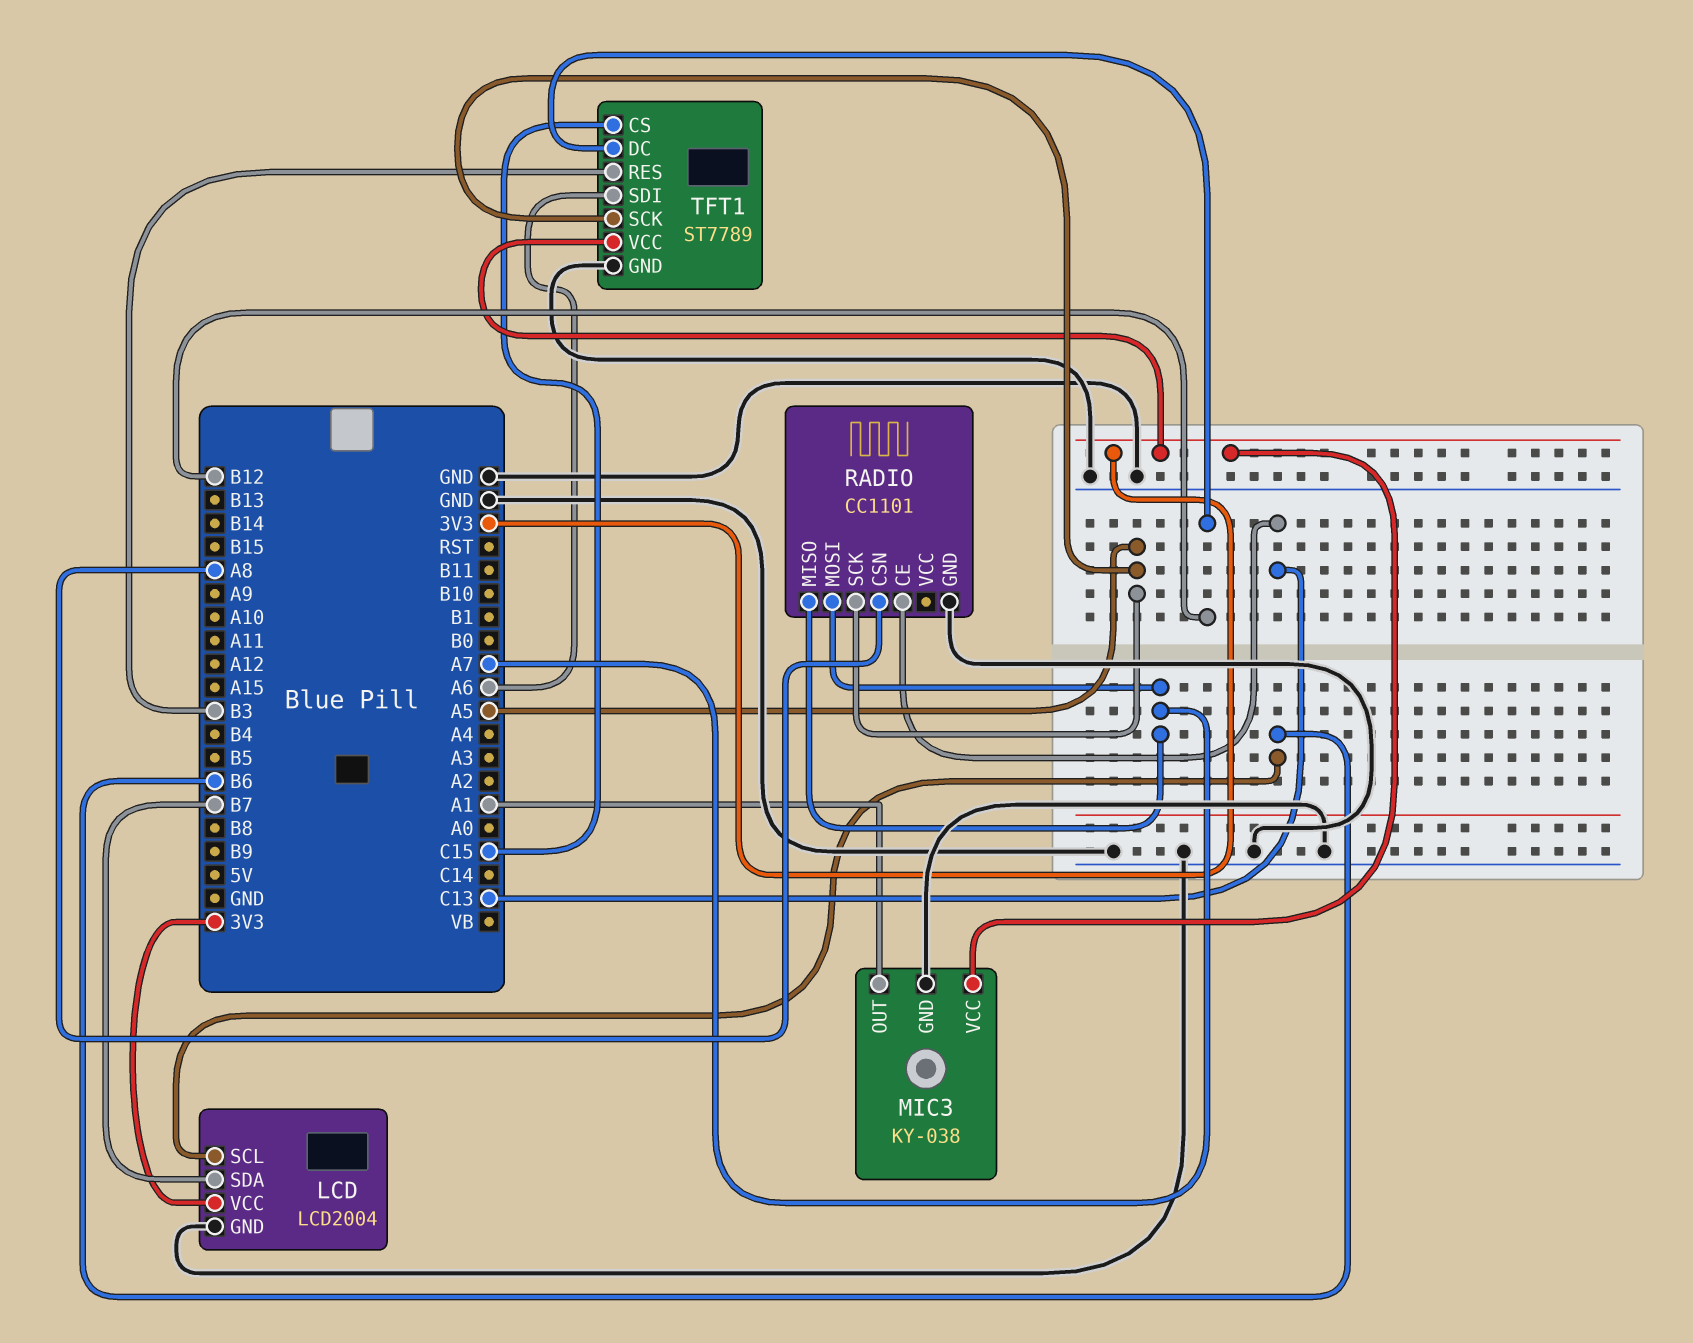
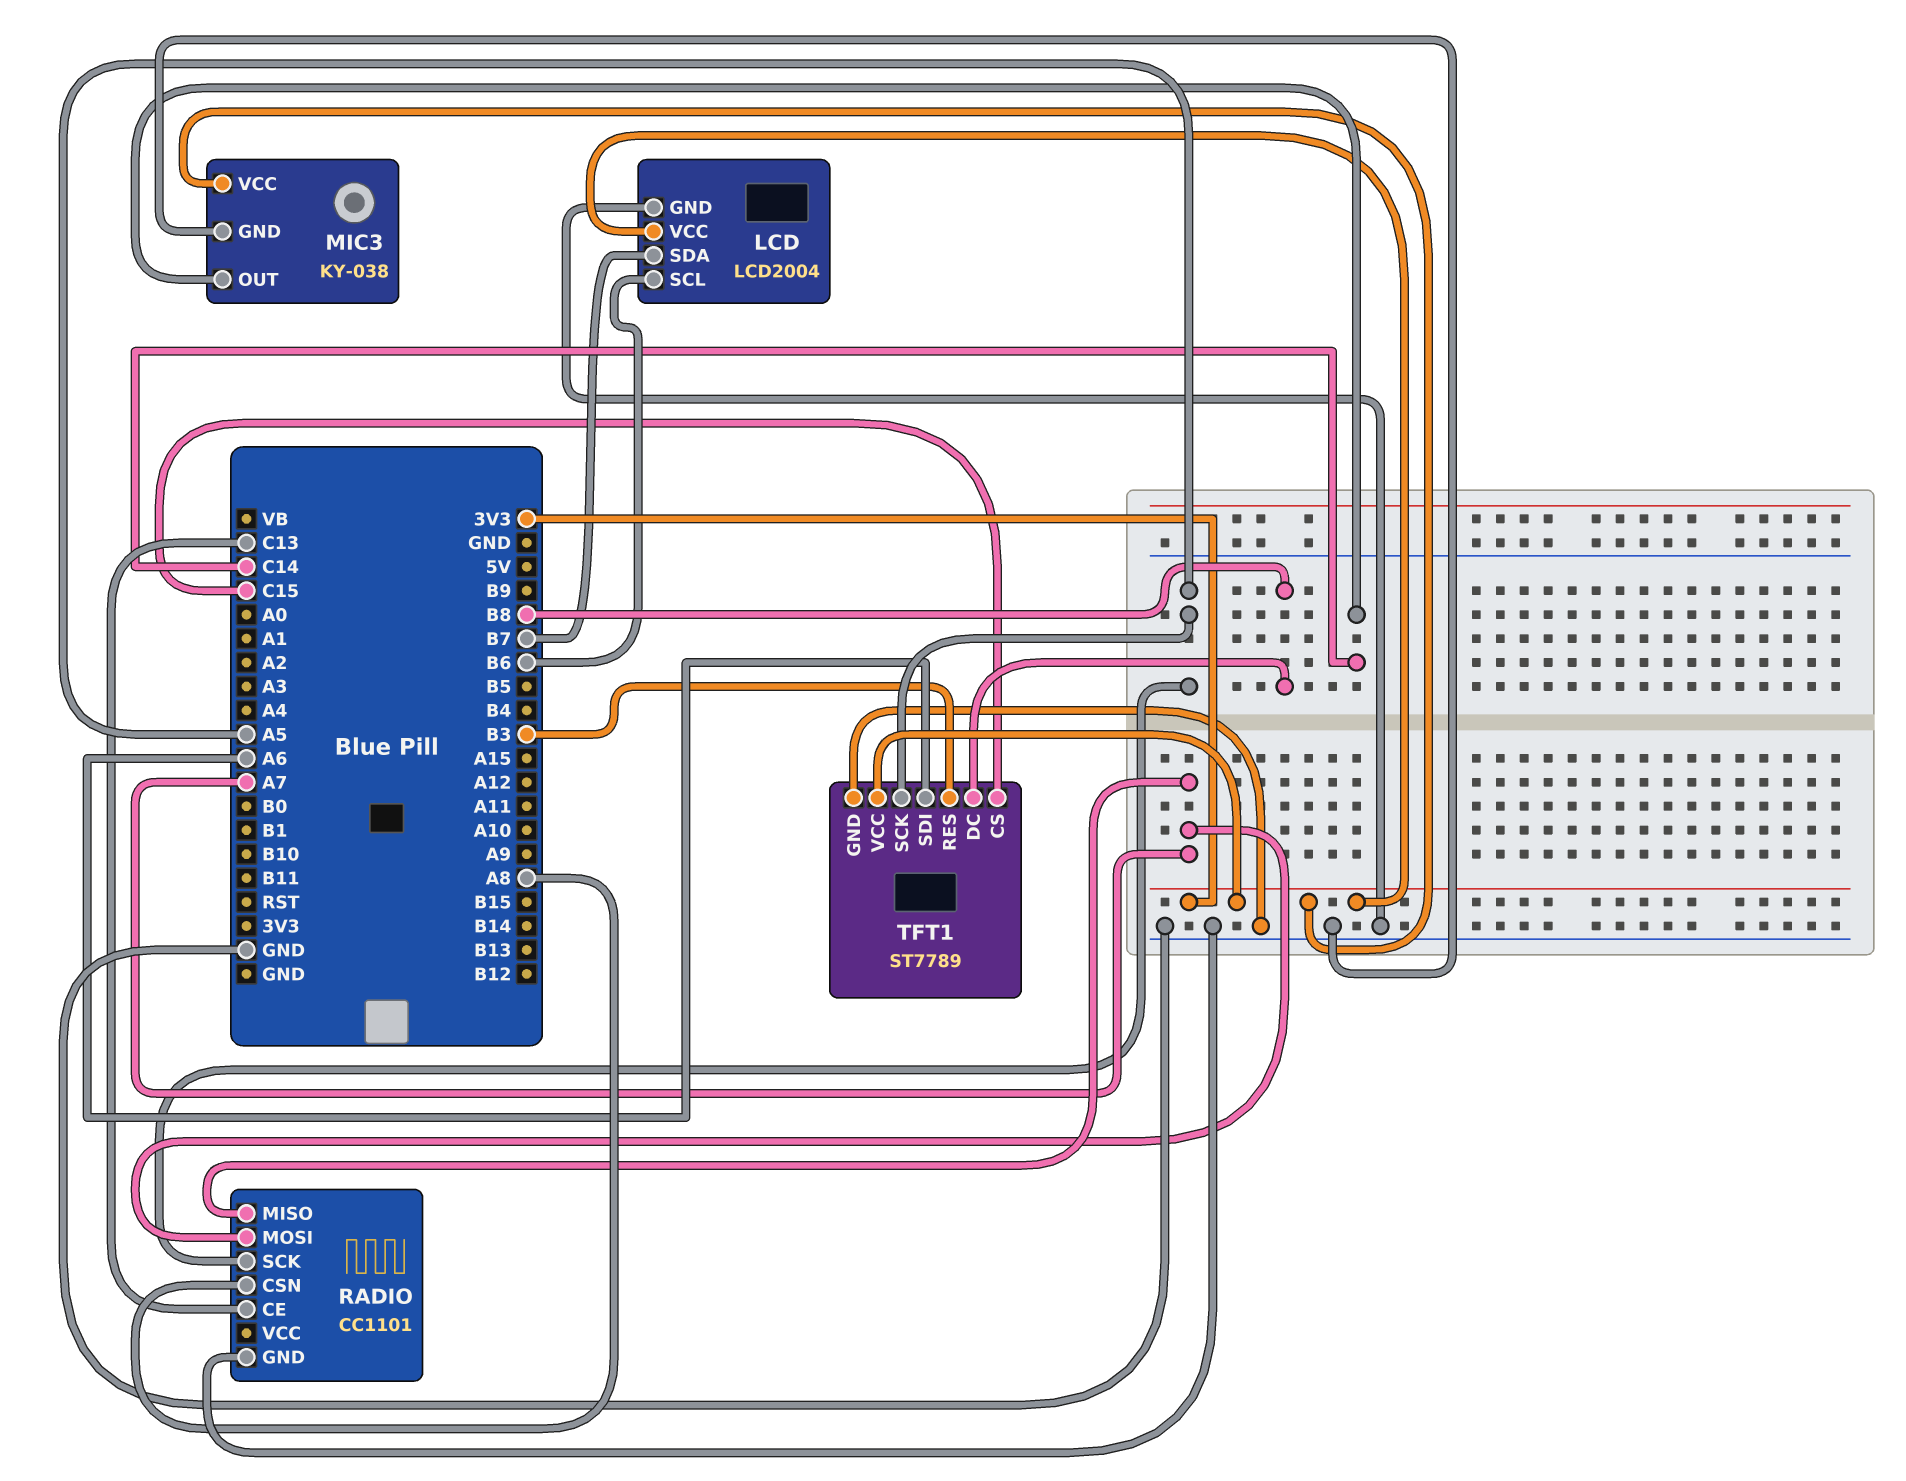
MIC3 pin OUT: A1 -> C14
TFT1 pin DC: B12 -> B8

